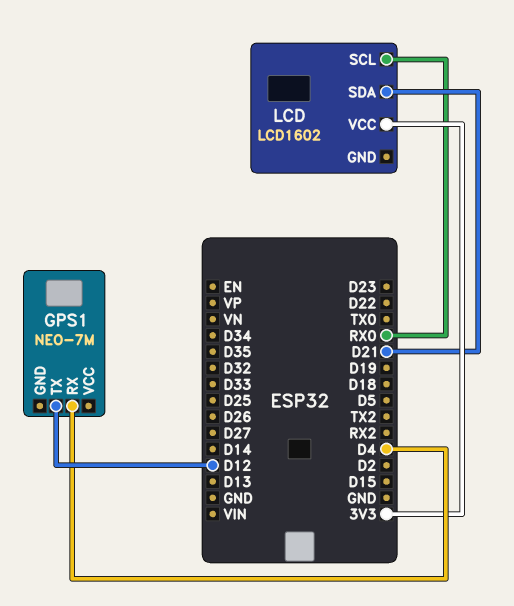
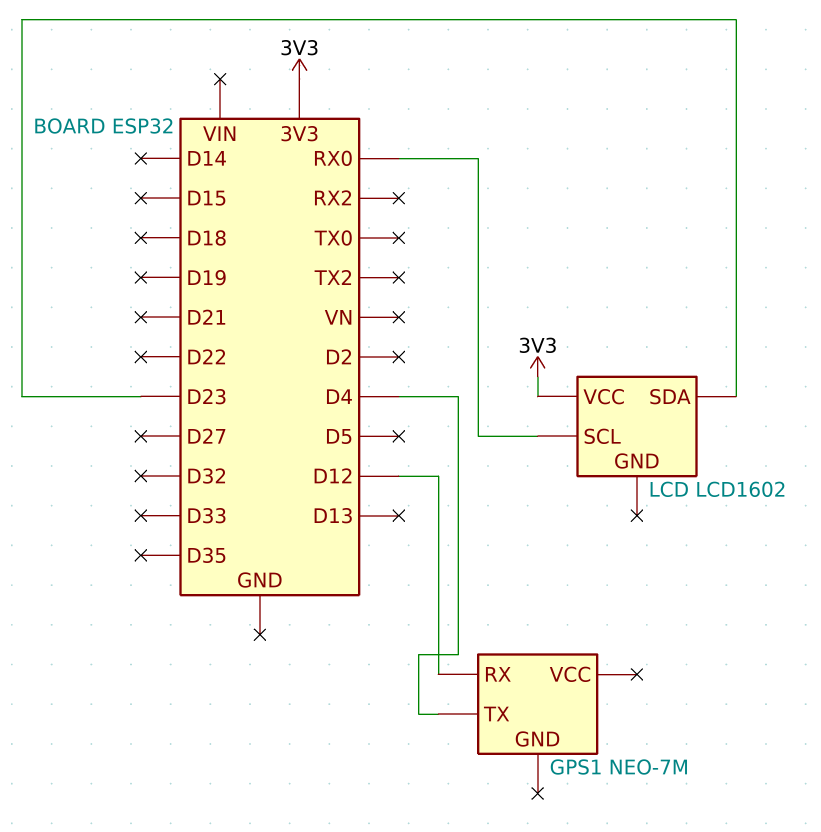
GPS1 pin RX: D4 -> D12
GPS1 pin TX: D12 -> D4
LCD pin SDA: D21 -> D23

